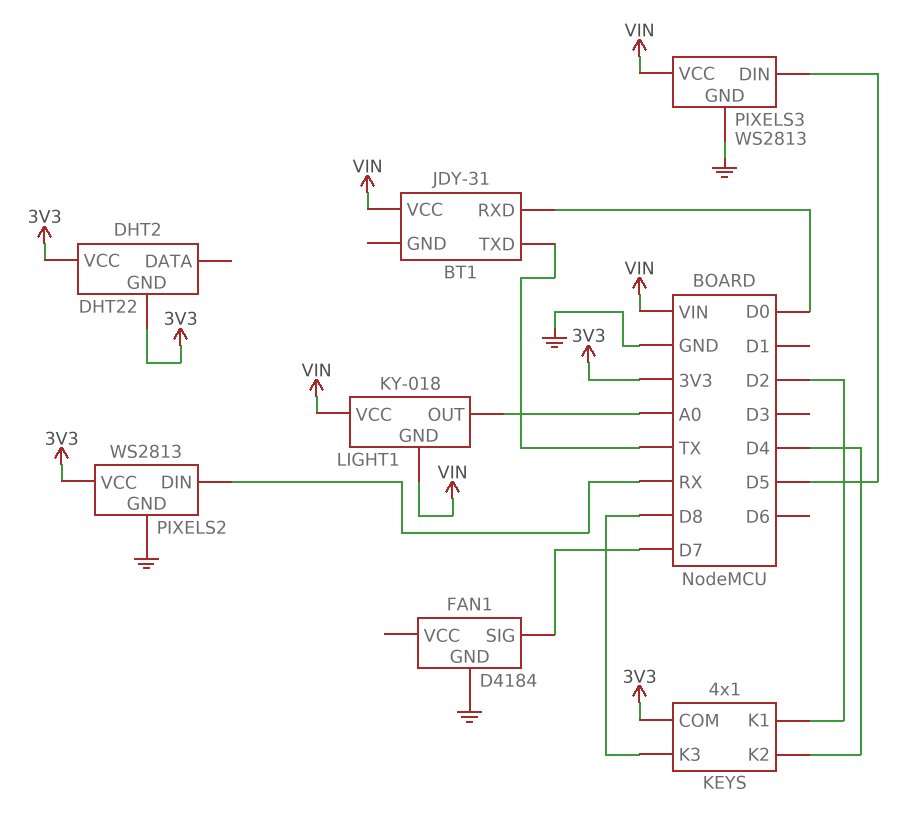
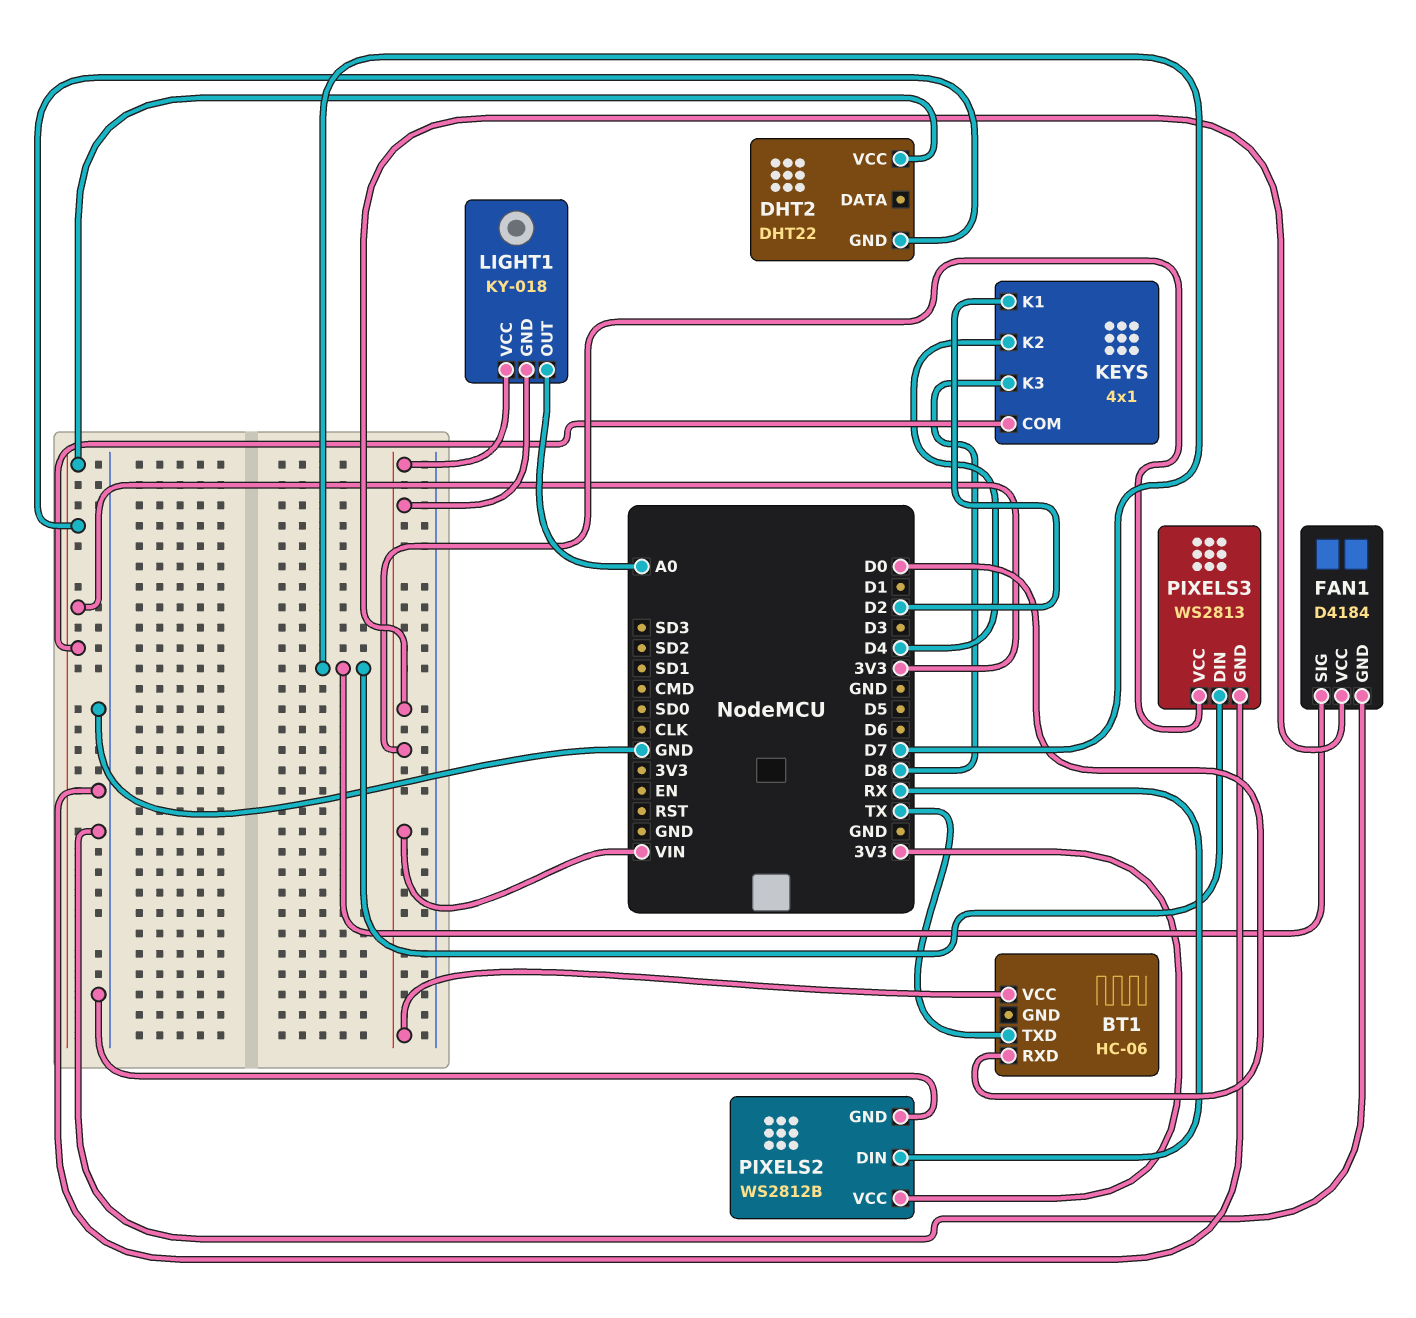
BT1: JDY-31 -> HC-06
FAN1 pin VCC: none -> VIN
PIXELS2: WS2813 -> WS2812B
PIXELS3 pin DIN: D5 -> D7

